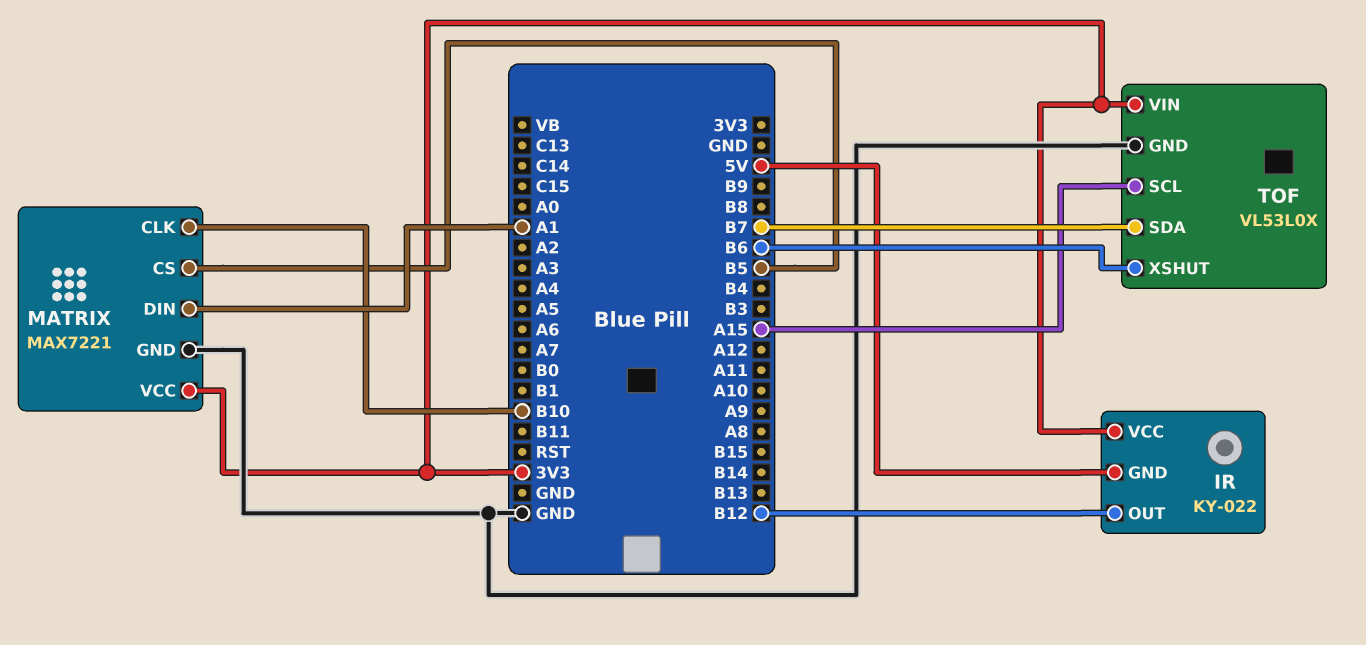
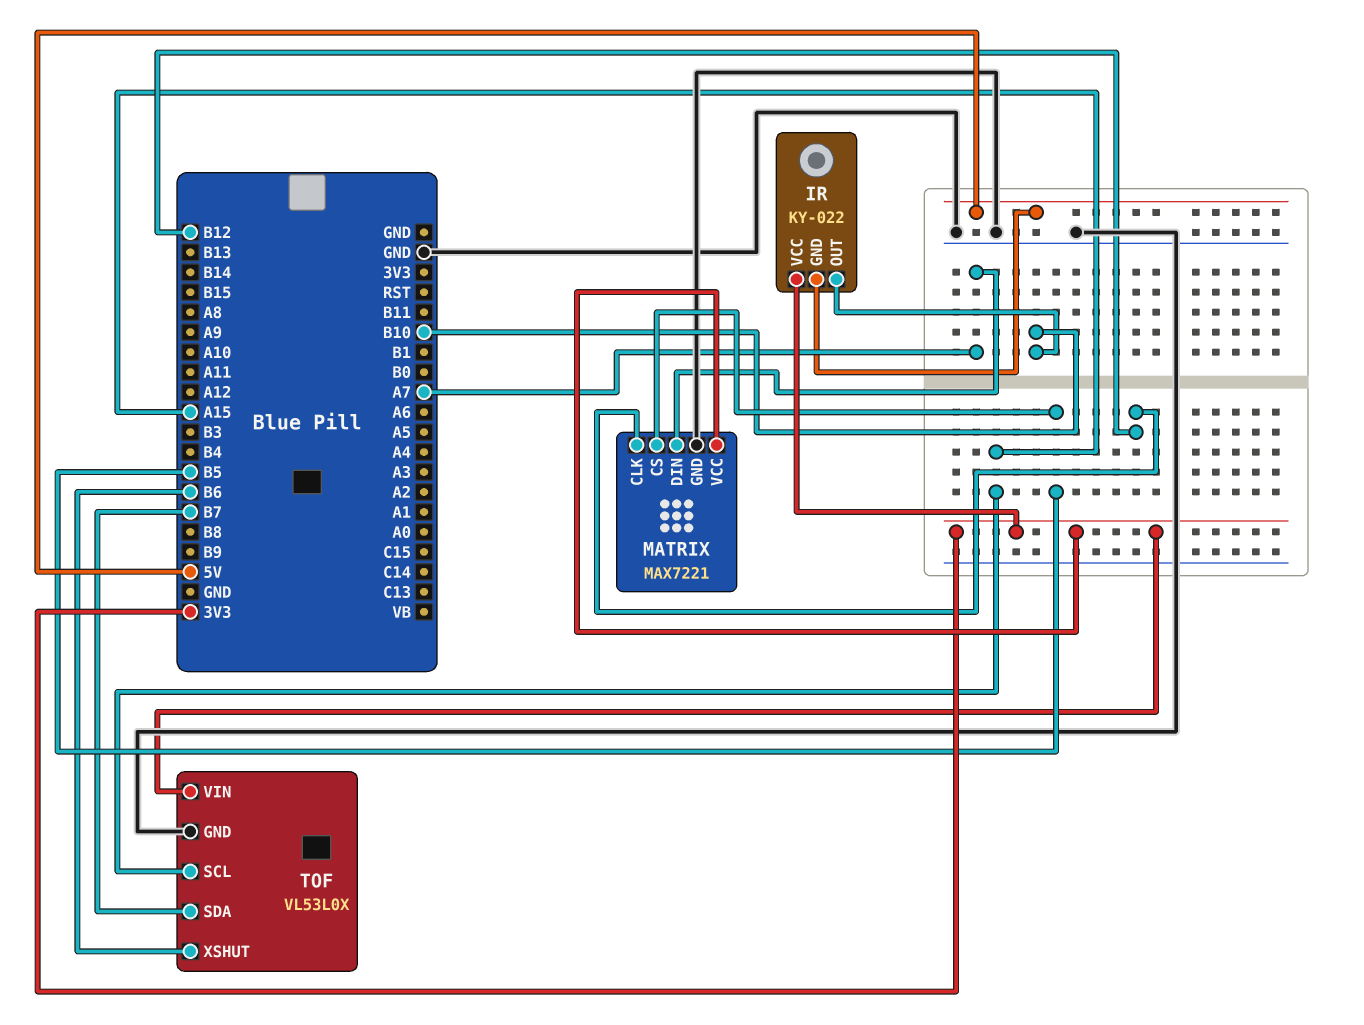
IR pin OUT: B12 -> B10
MATRIX pin CLK: B10 -> B12
MATRIX pin DIN: A1 -> A7

